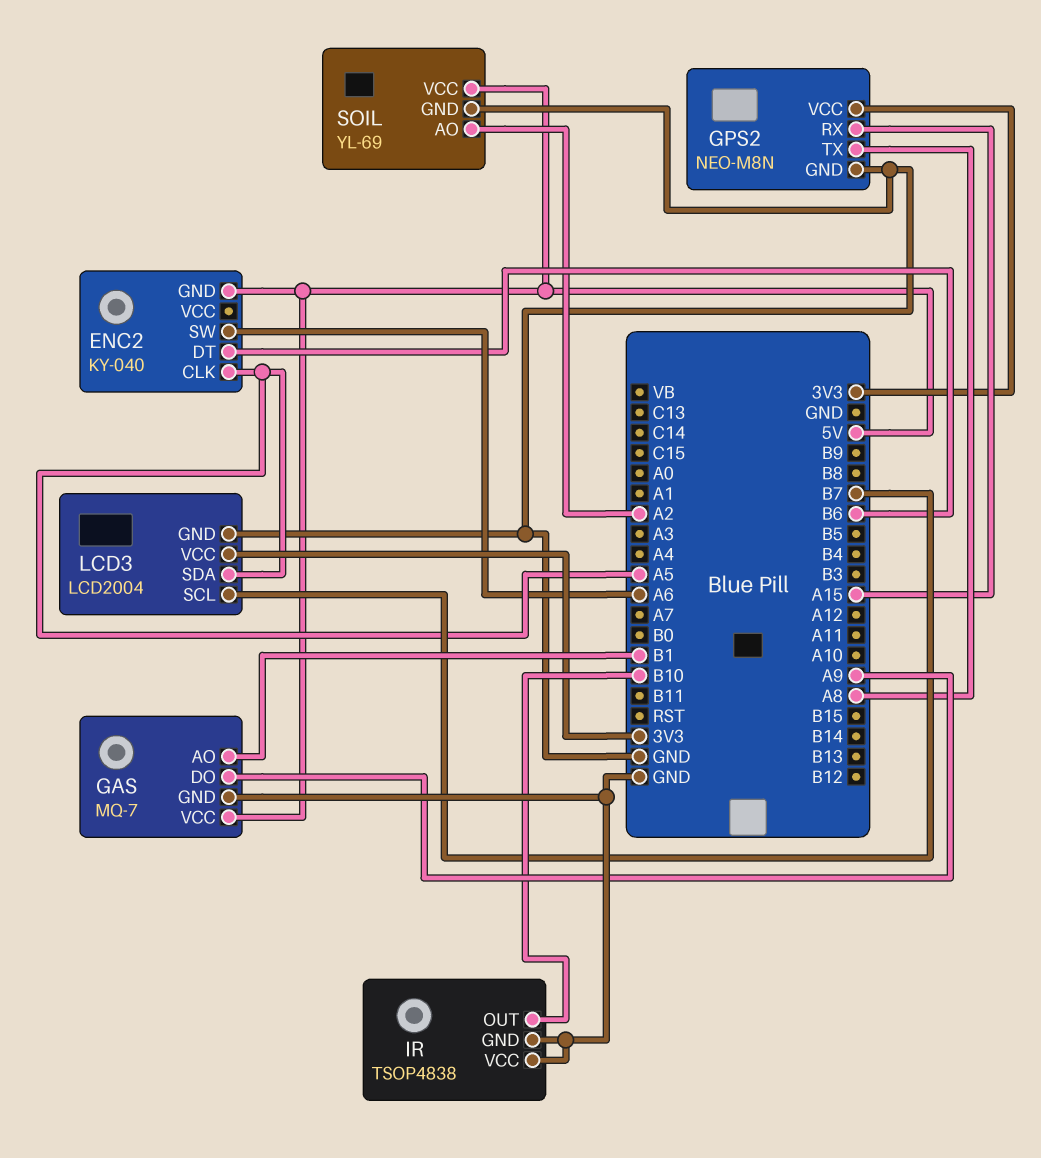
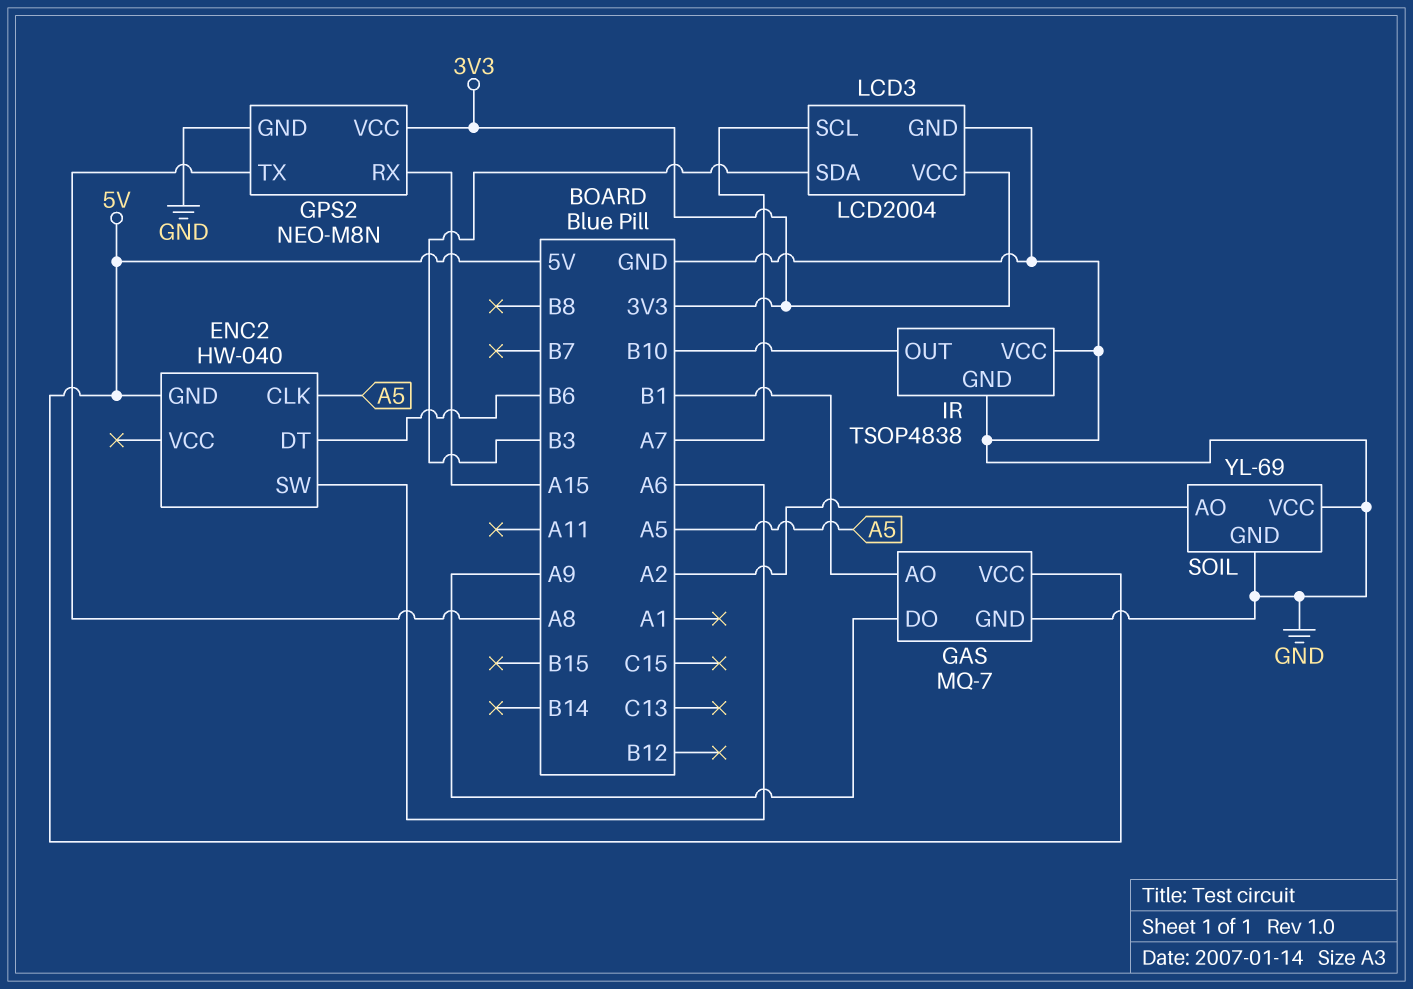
ENC2: KY-040 -> HW-040
LCD3 pin SCL: B7 -> A7
LCD3 pin SDA: A5 -> B3
SOIL pin VCC: 5V -> GND

